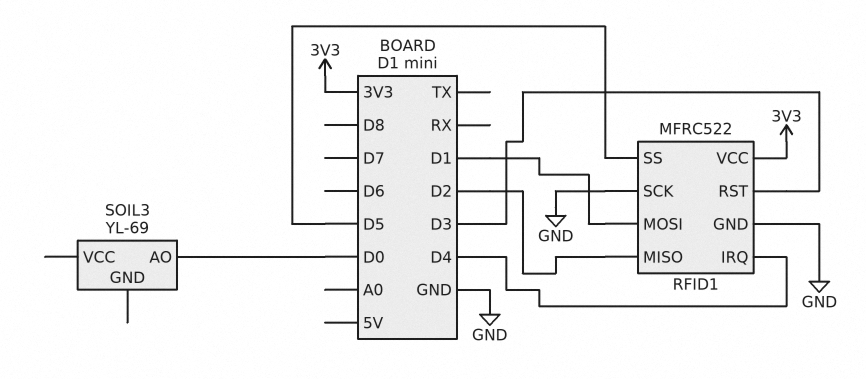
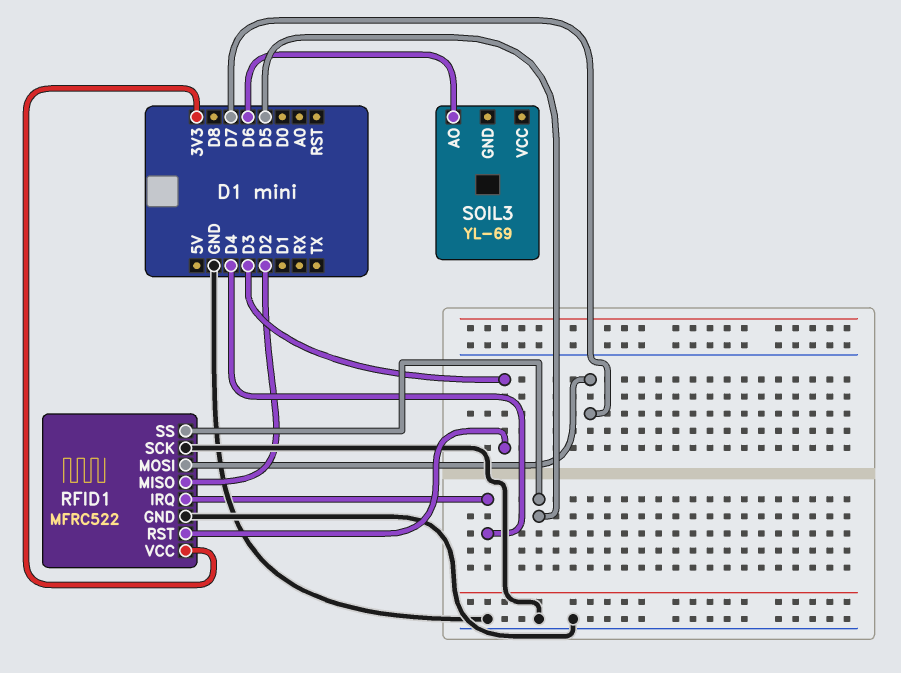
RFID1 pin MOSI: D1 -> D7
SOIL3 pin AO: D0 -> D6

